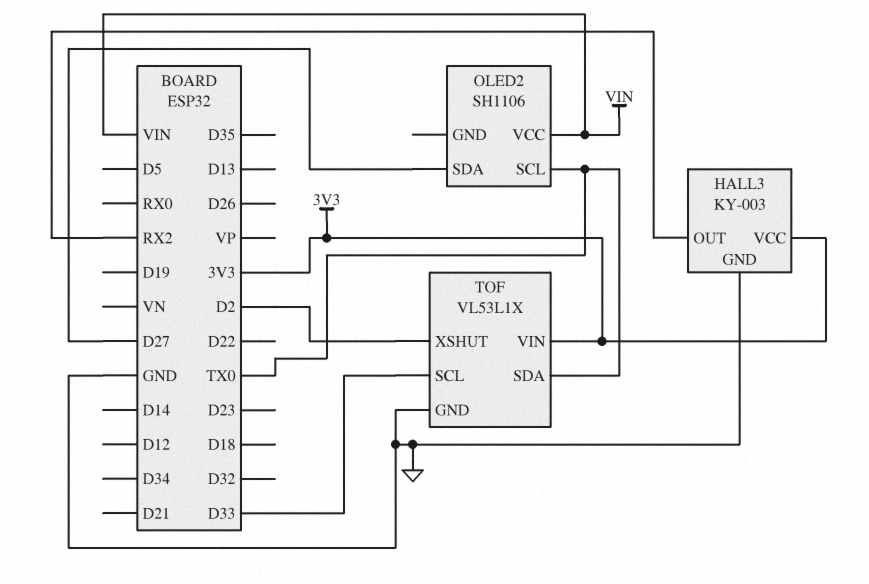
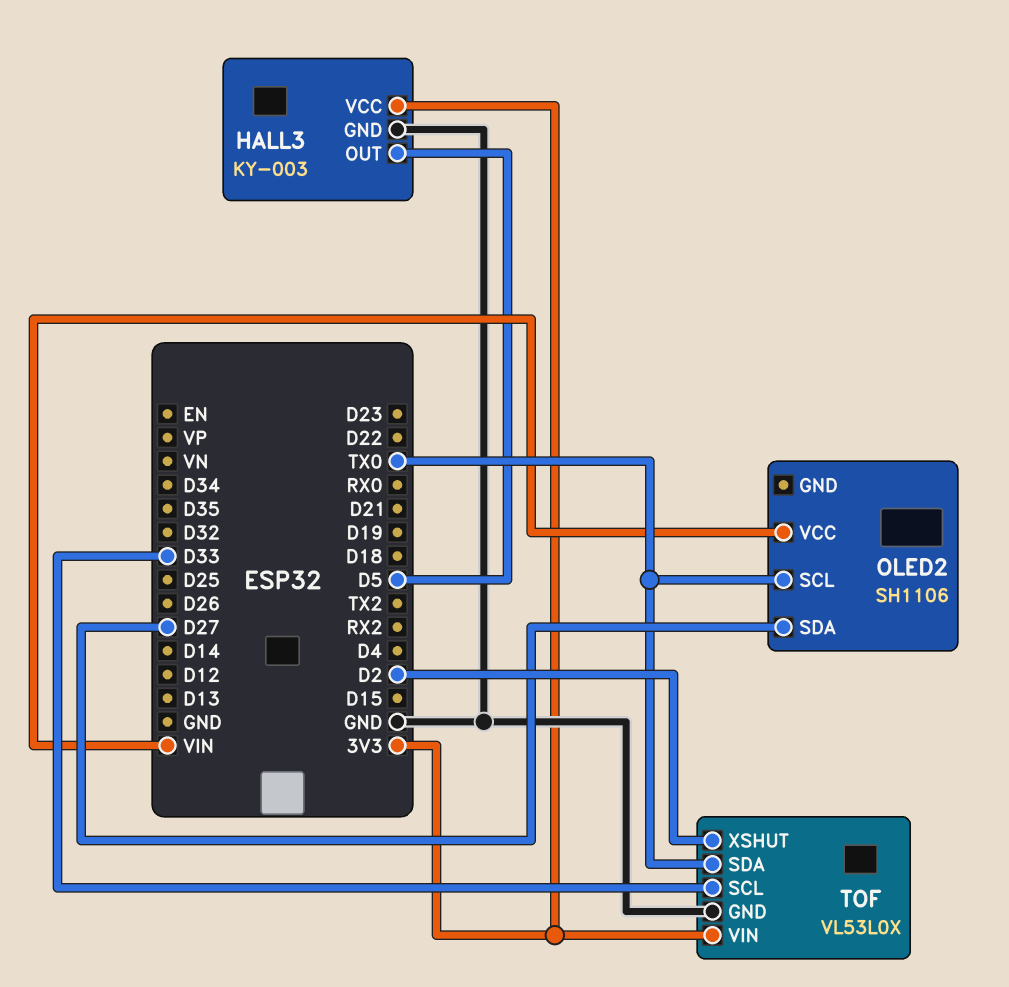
HALL3 pin OUT: RX2 -> D5
TOF: VL53L1X -> VL53L0X

